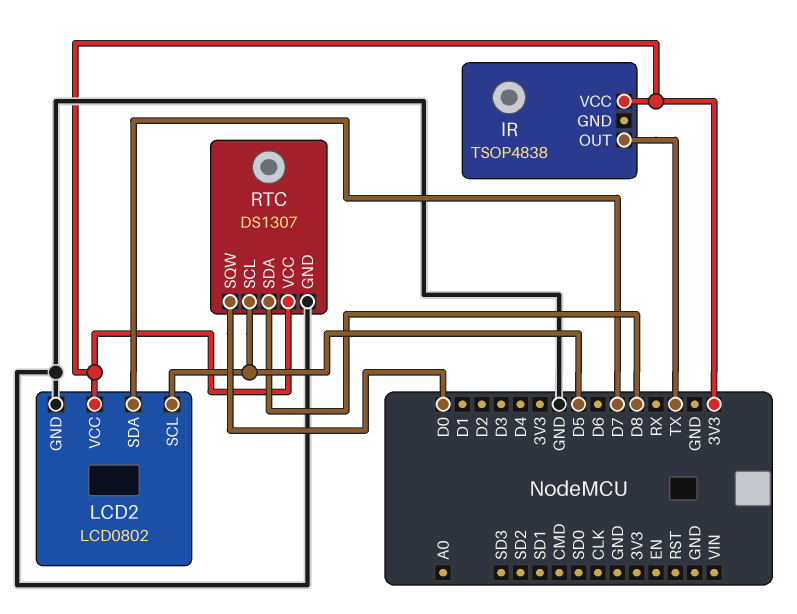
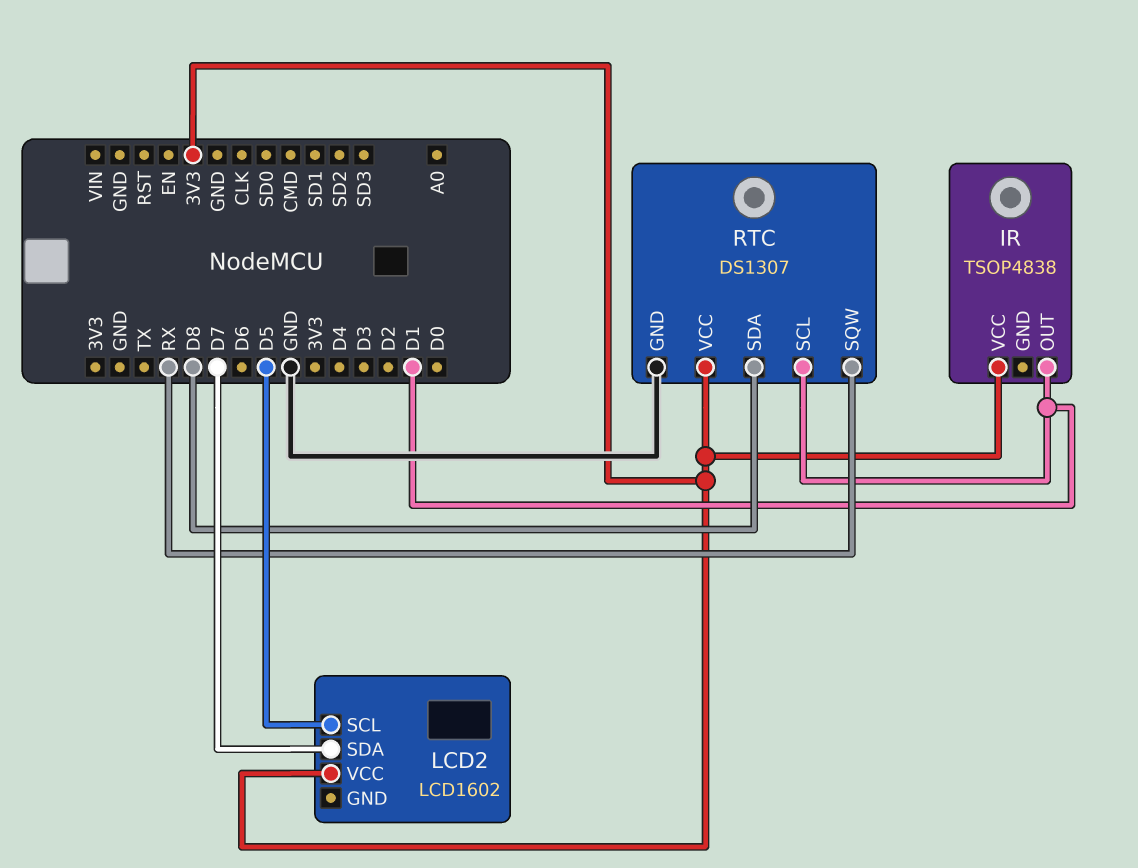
IR pin OUT: TX -> D1
LCD2: LCD0802 -> LCD1602
LCD2 pin GND: GND -> none
RTC pin SCL: D5 -> D1
RTC pin SQW: D0 -> RX

